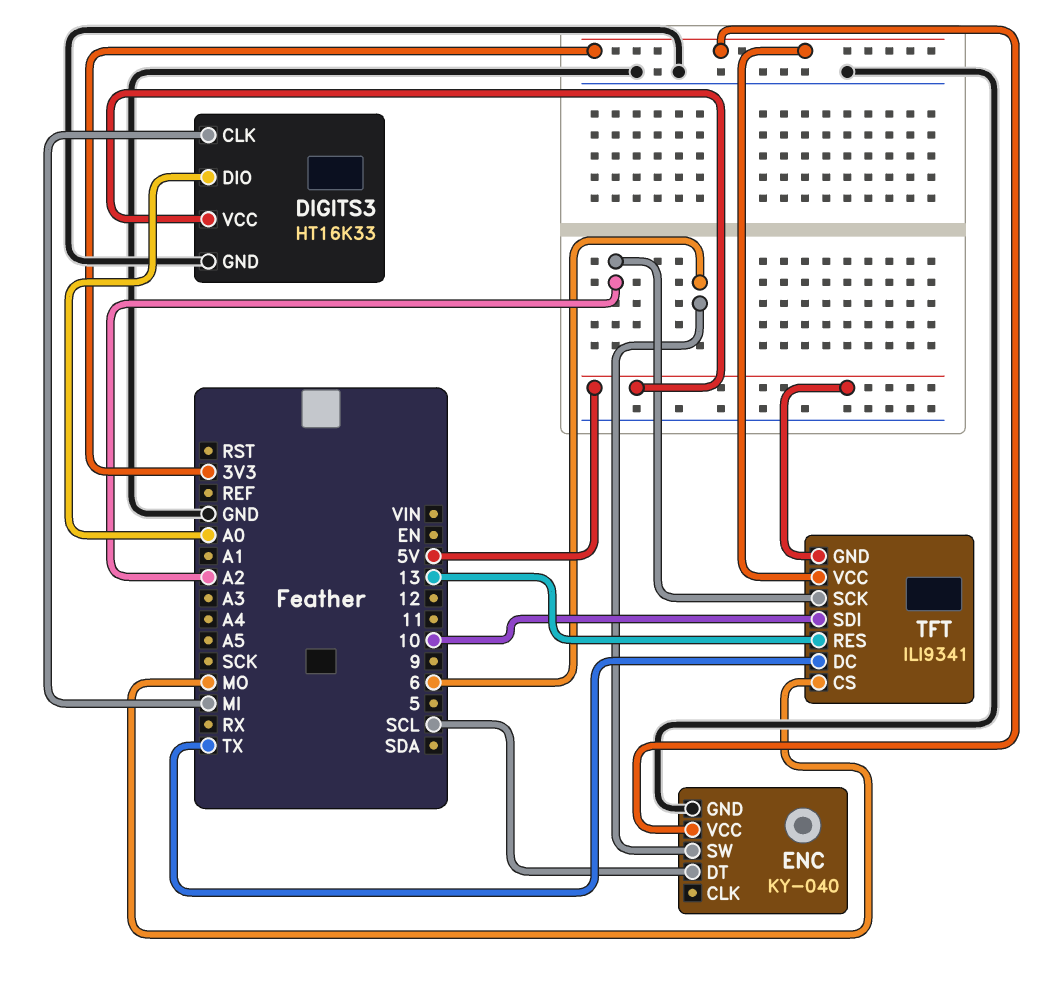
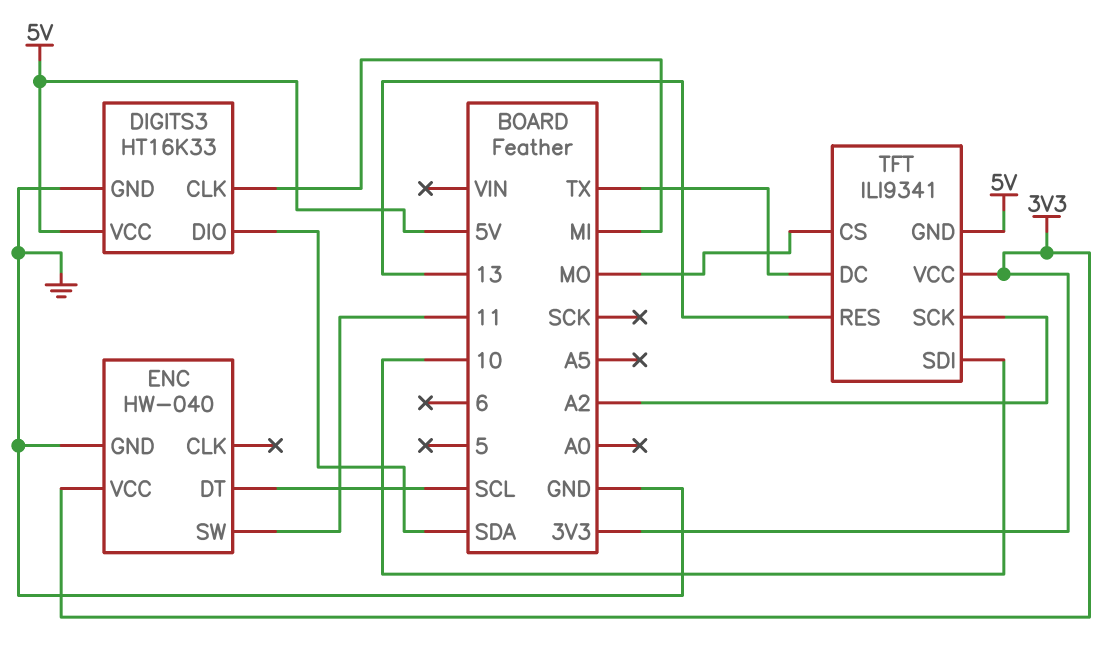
DIGITS3 pin DIO: A0 -> SDA
ENC: KY-040 -> HW-040
ENC pin SW: 6 -> 11

